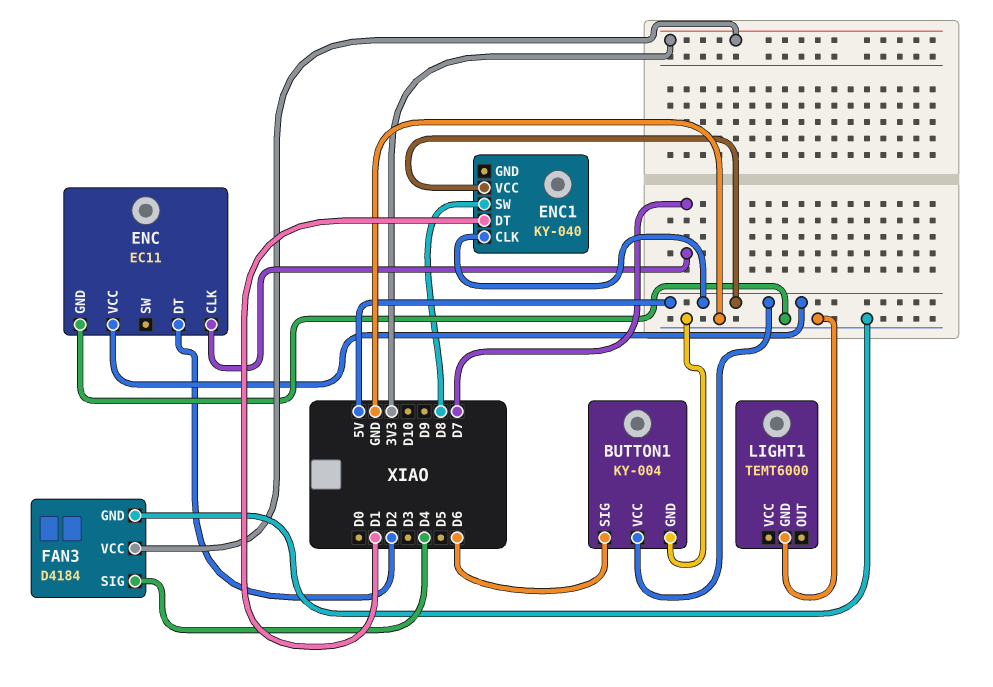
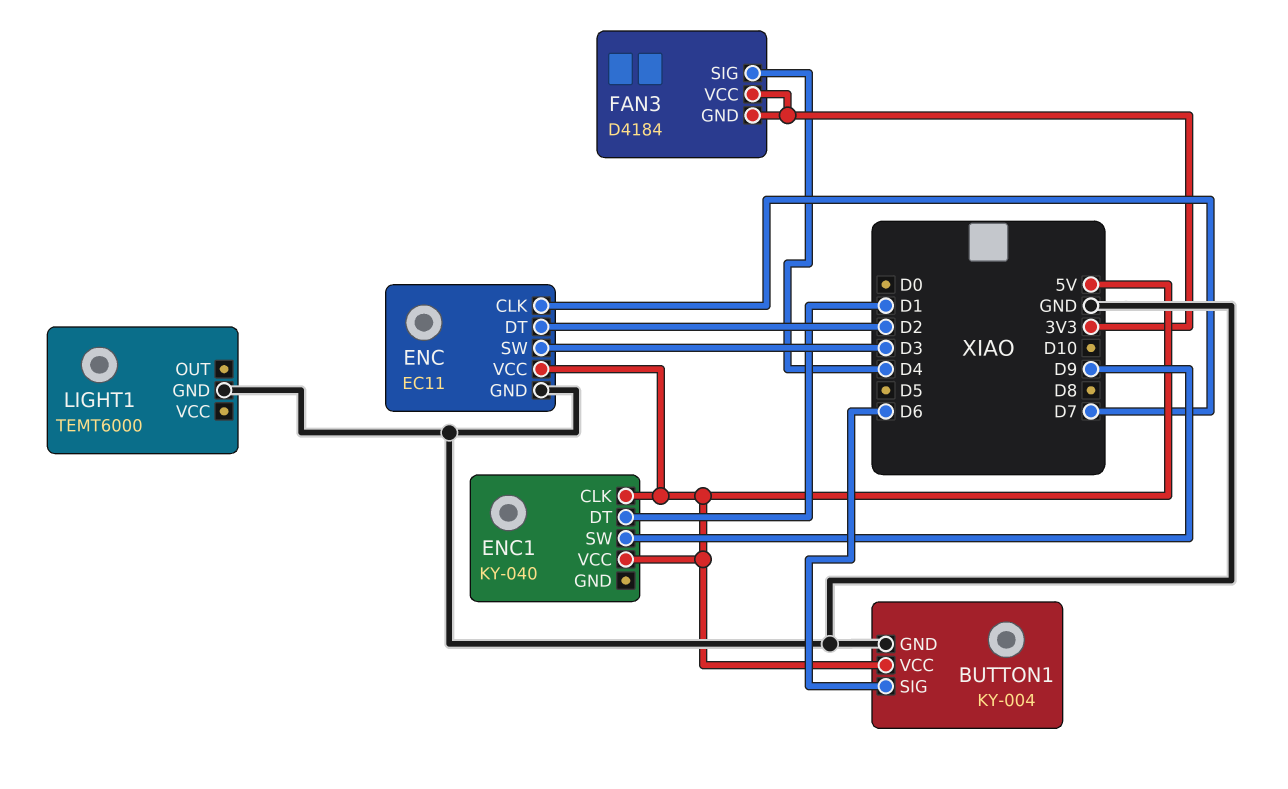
ENC pin SW: none -> D3
ENC1 pin SW: D8 -> D9
FAN3 pin GND: GND -> 3V3

